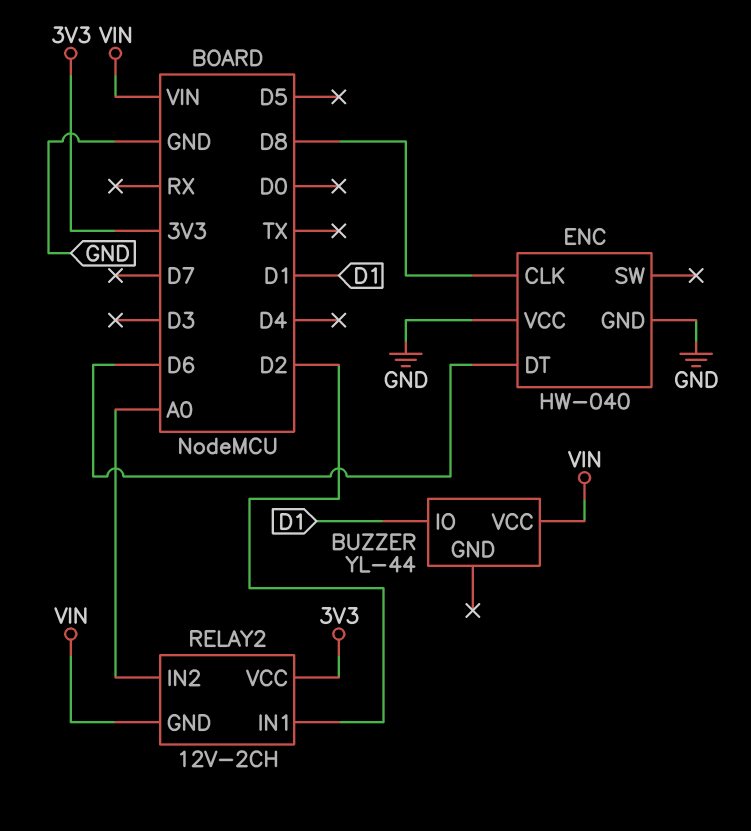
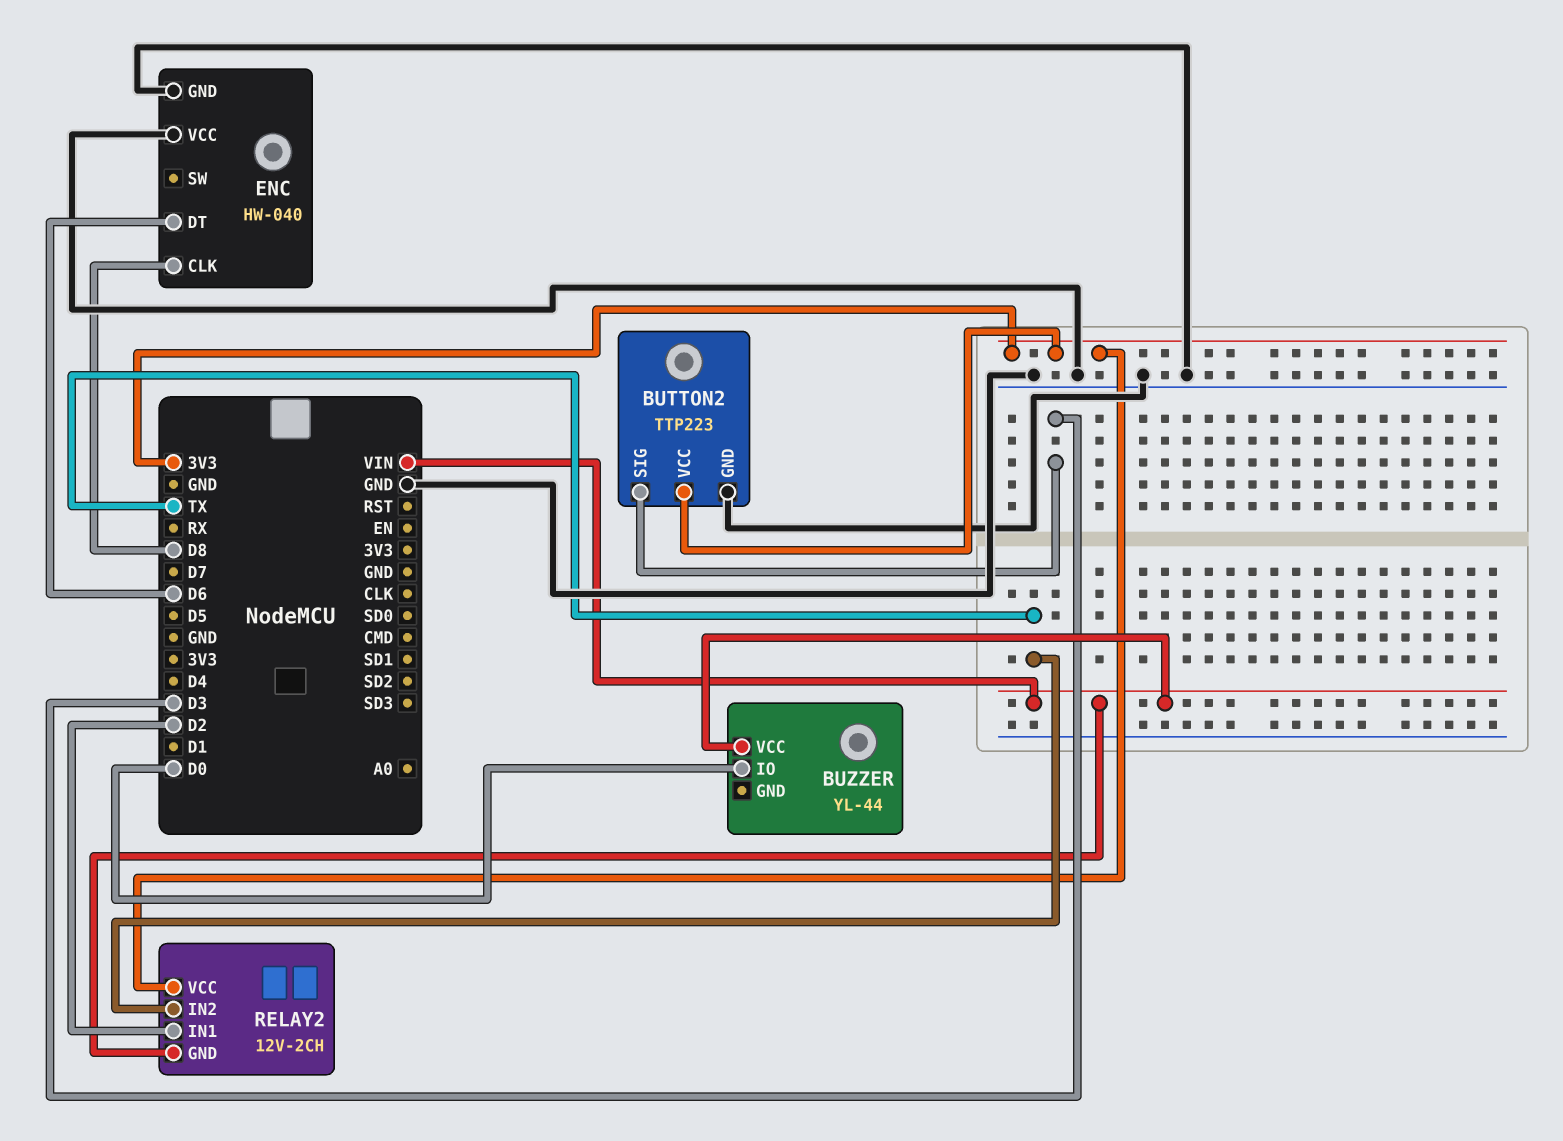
BUTTON2: none -> TTP223
BUTTON2 pin GND: none -> GND
BUTTON2 pin SIG: none -> D3
BUTTON2 pin VCC: none -> 3V3
BUZZER pin IO: D1 -> D0
RELAY2 pin IN2: A0 -> TX

